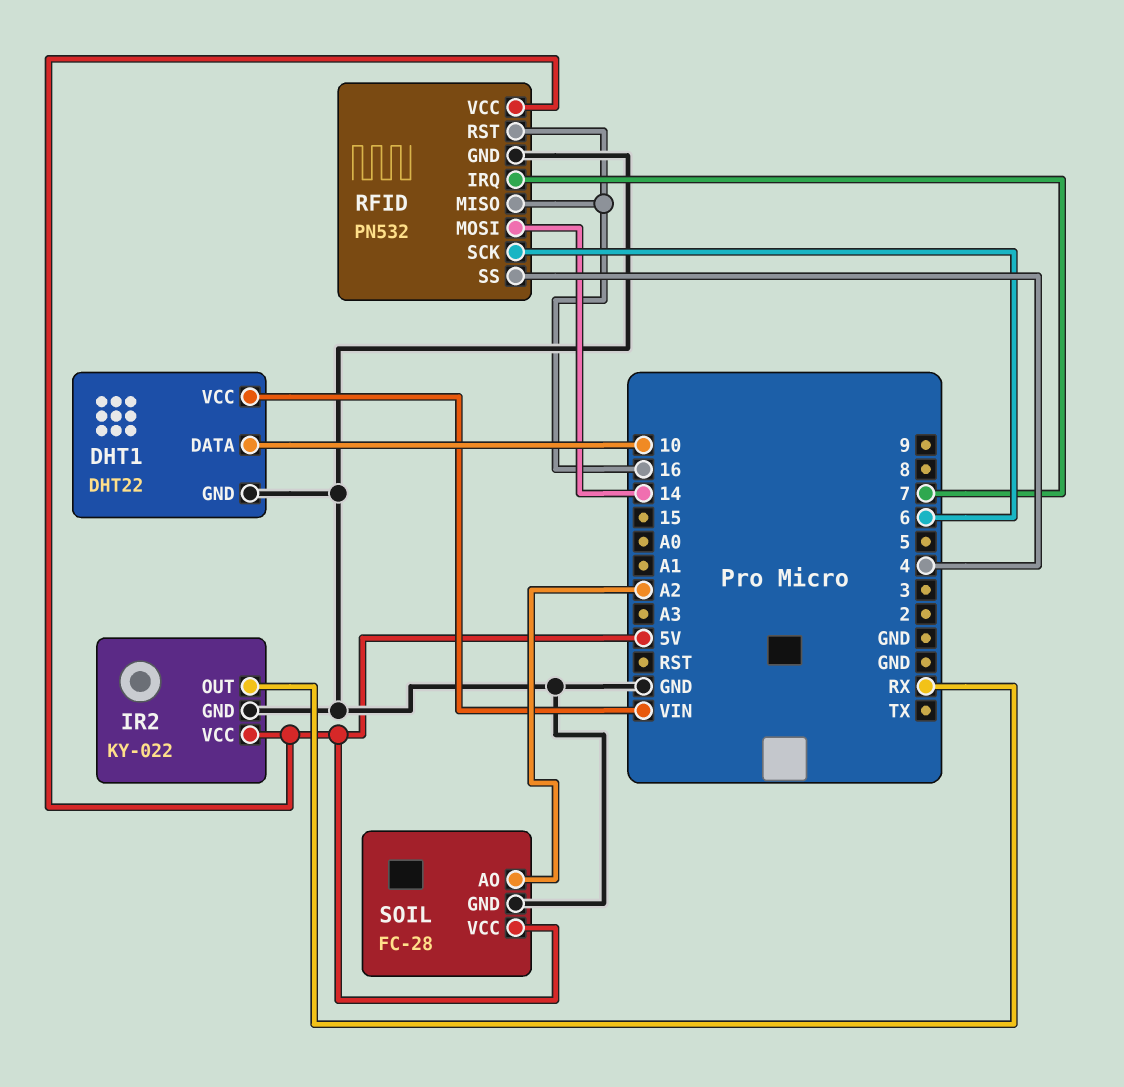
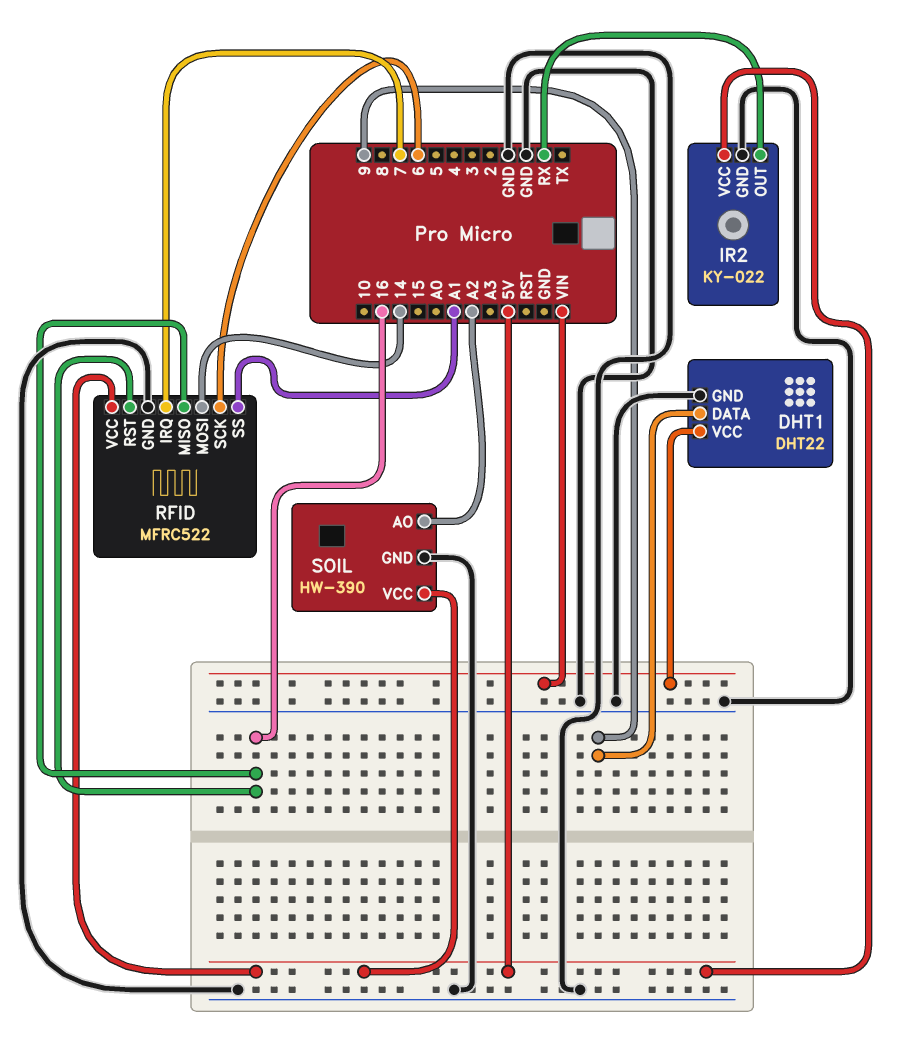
DHT1 pin DATA: 10 -> 9
RFID: PN532 -> MFRC522
RFID pin SS: 4 -> A1
SOIL: FC-28 -> HW-390

